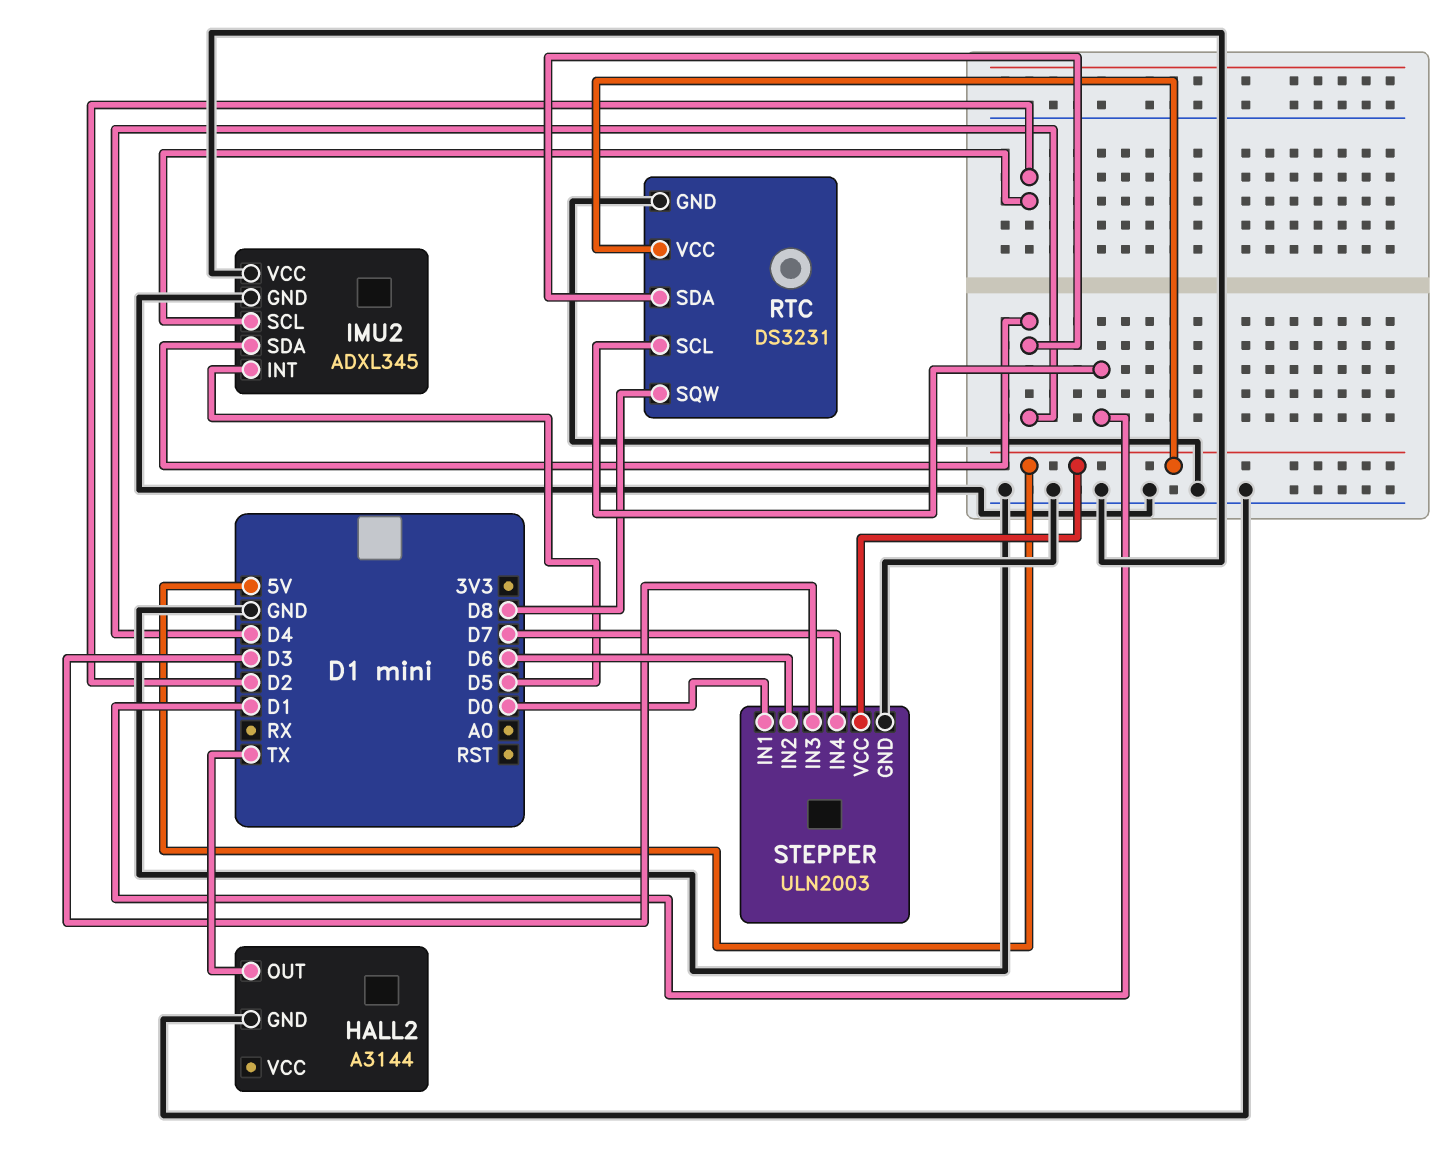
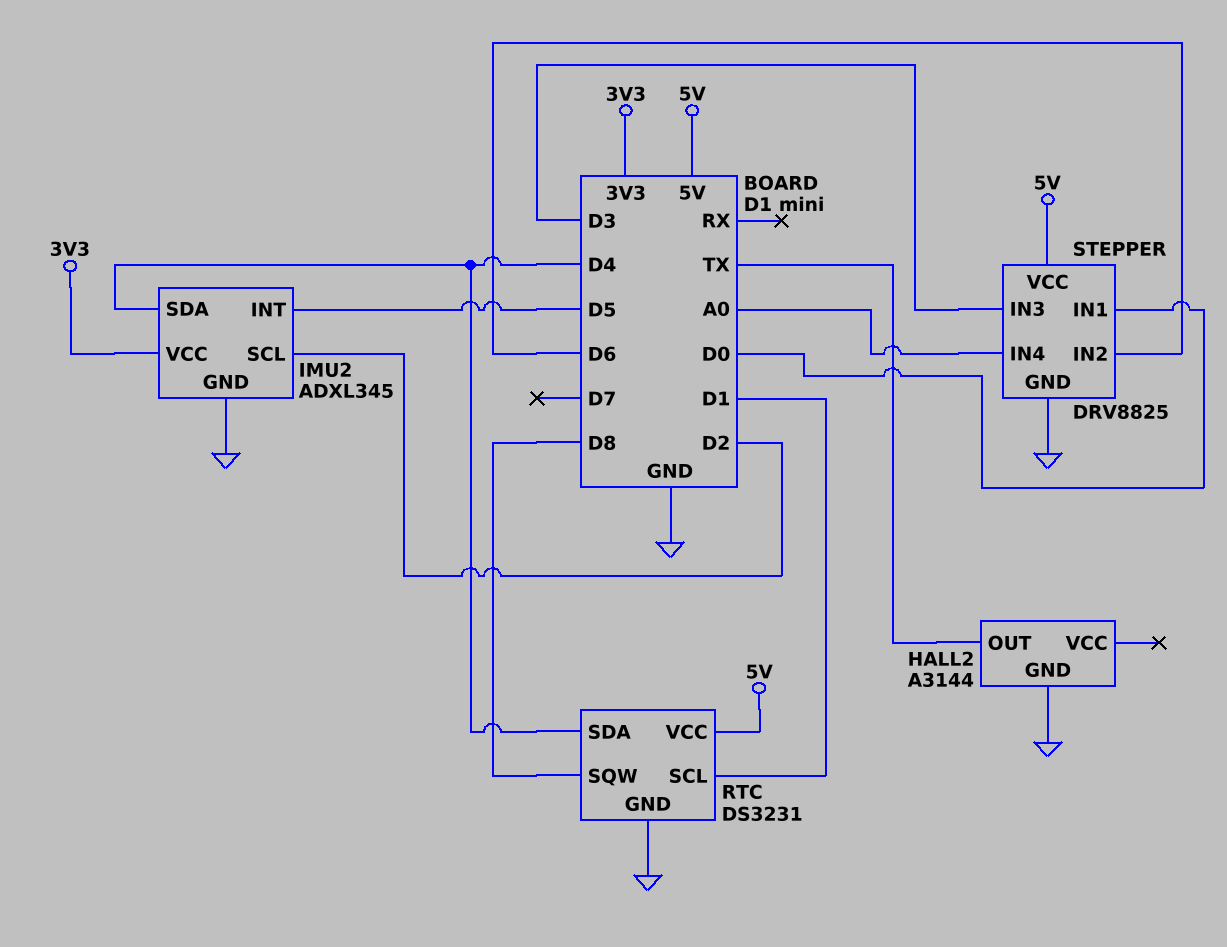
IMU2 pin VCC: GND -> 3V3
STEPPER: ULN2003 -> DRV8825
STEPPER pin IN4: D7 -> A0

